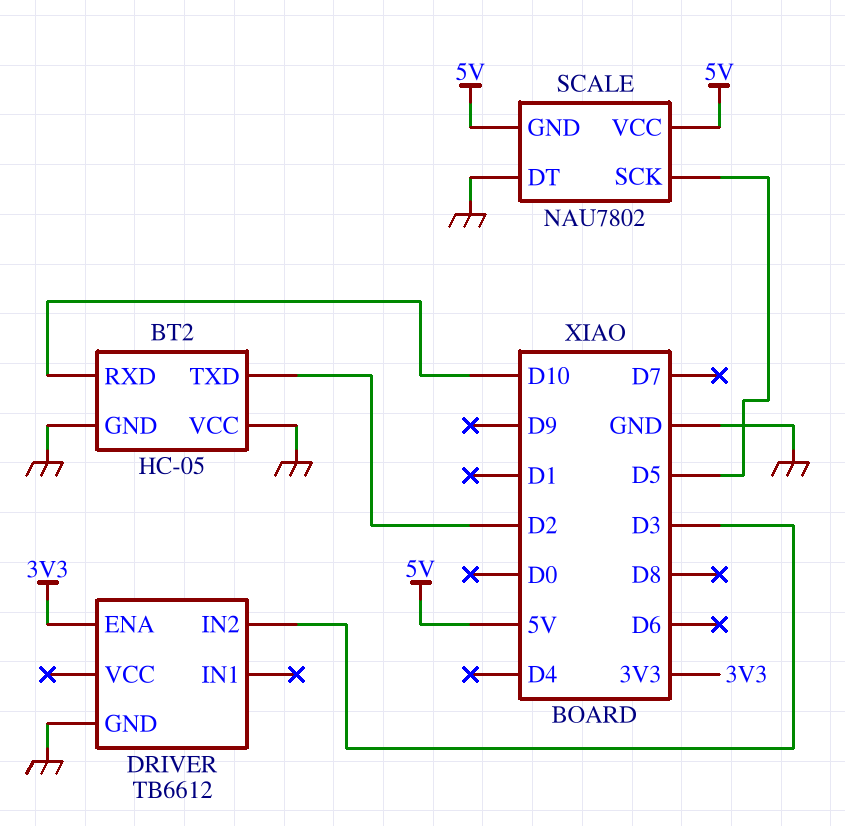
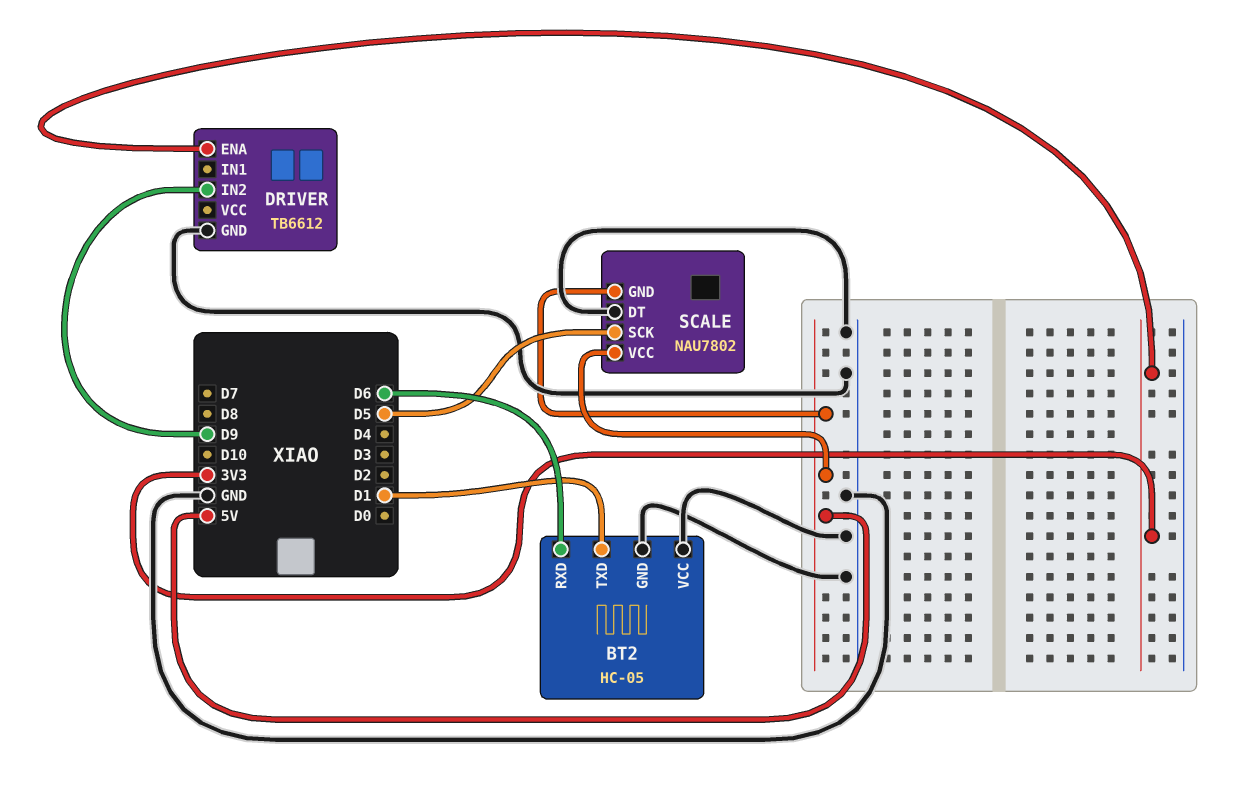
BT2 pin RXD: D10 -> D6
BT2 pin TXD: D2 -> D1
DRIVER pin IN2: D3 -> D9

